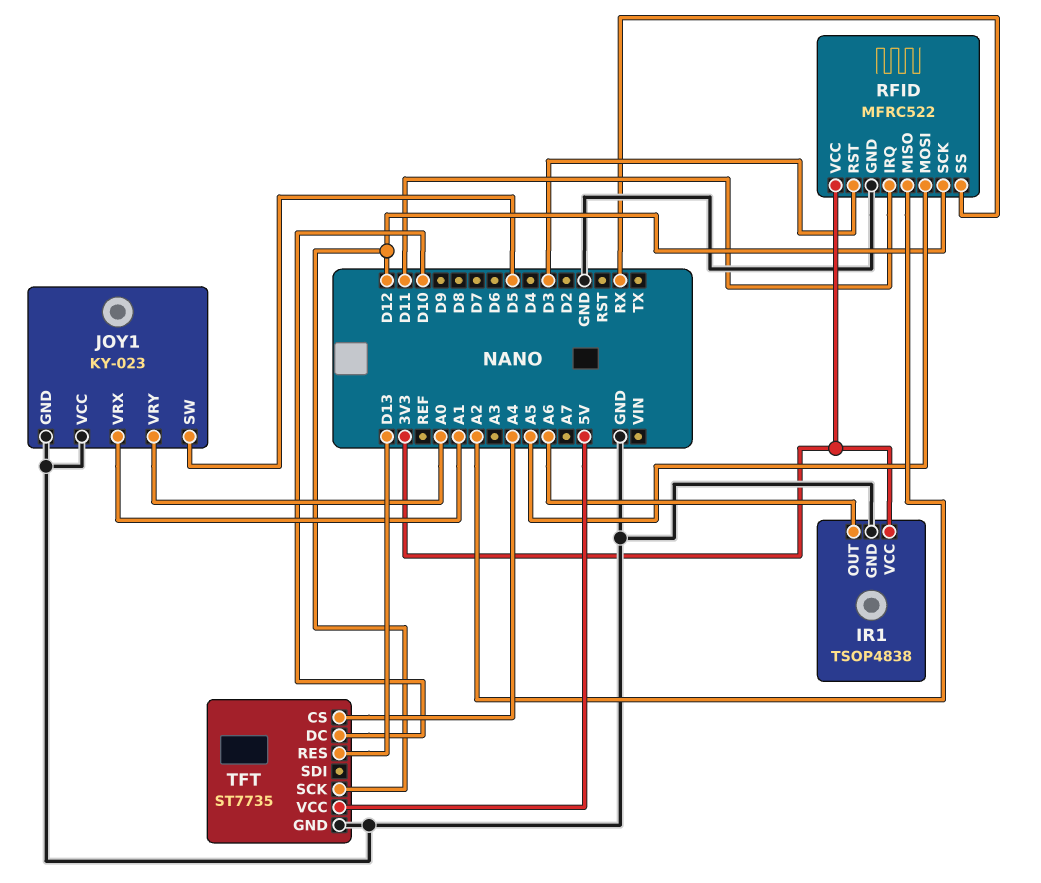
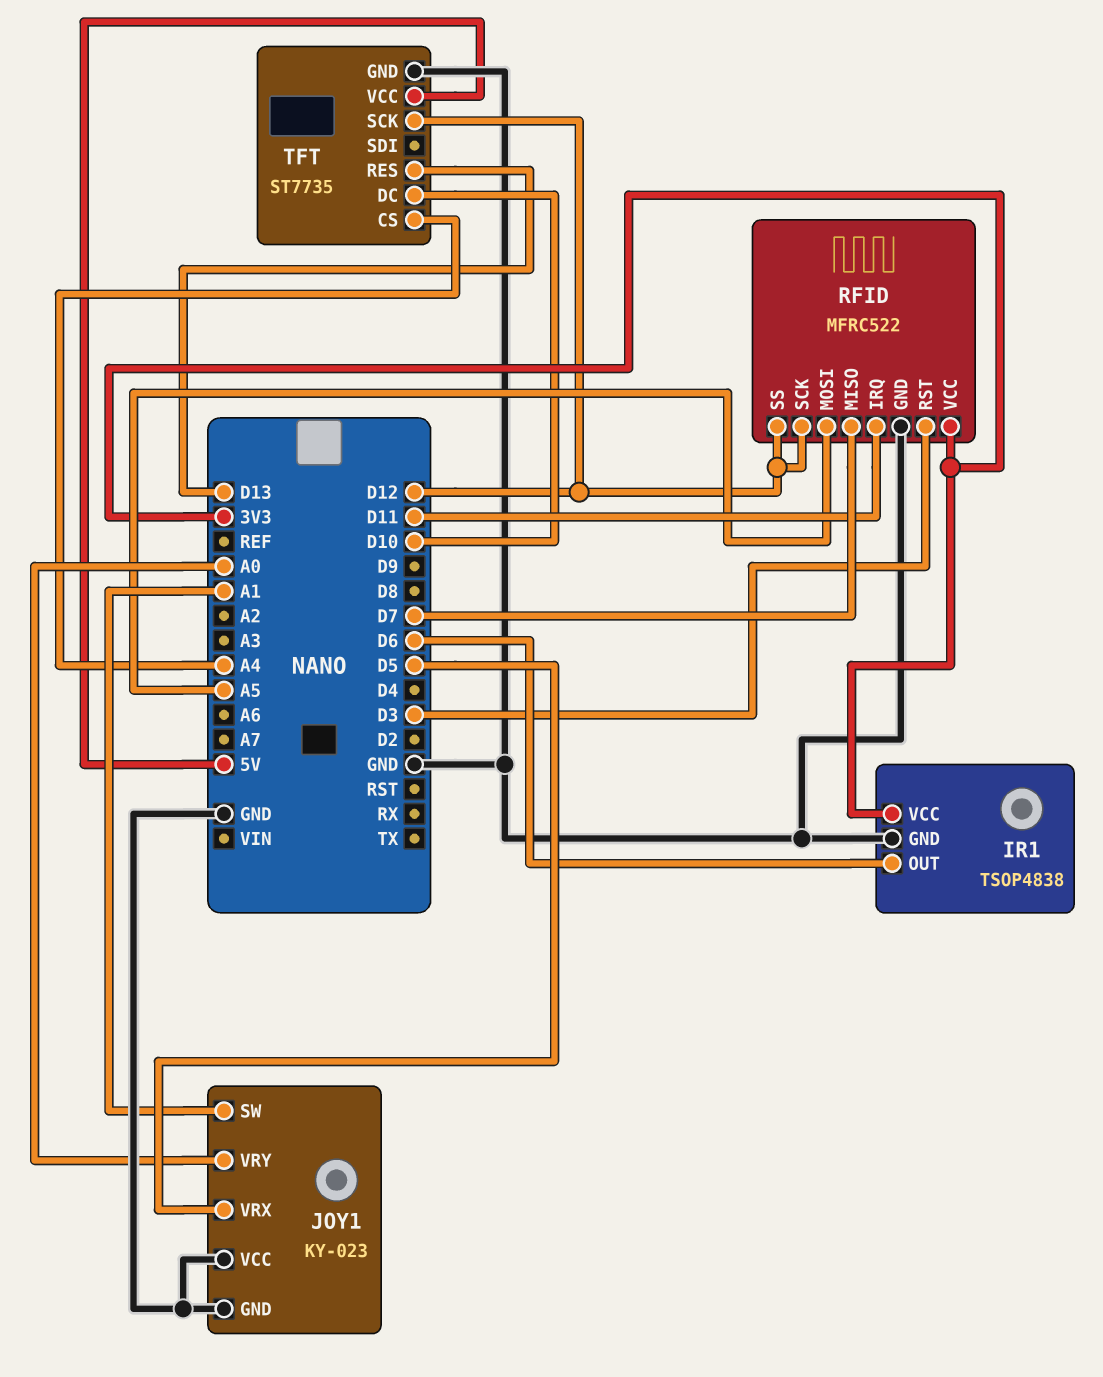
IR1 pin OUT: A6 -> D6
JOY1 pin SW: D5 -> A1
JOY1 pin VRX: A1 -> D5
RFID pin MISO: A2 -> D7
RFID pin SS: RX -> D12

